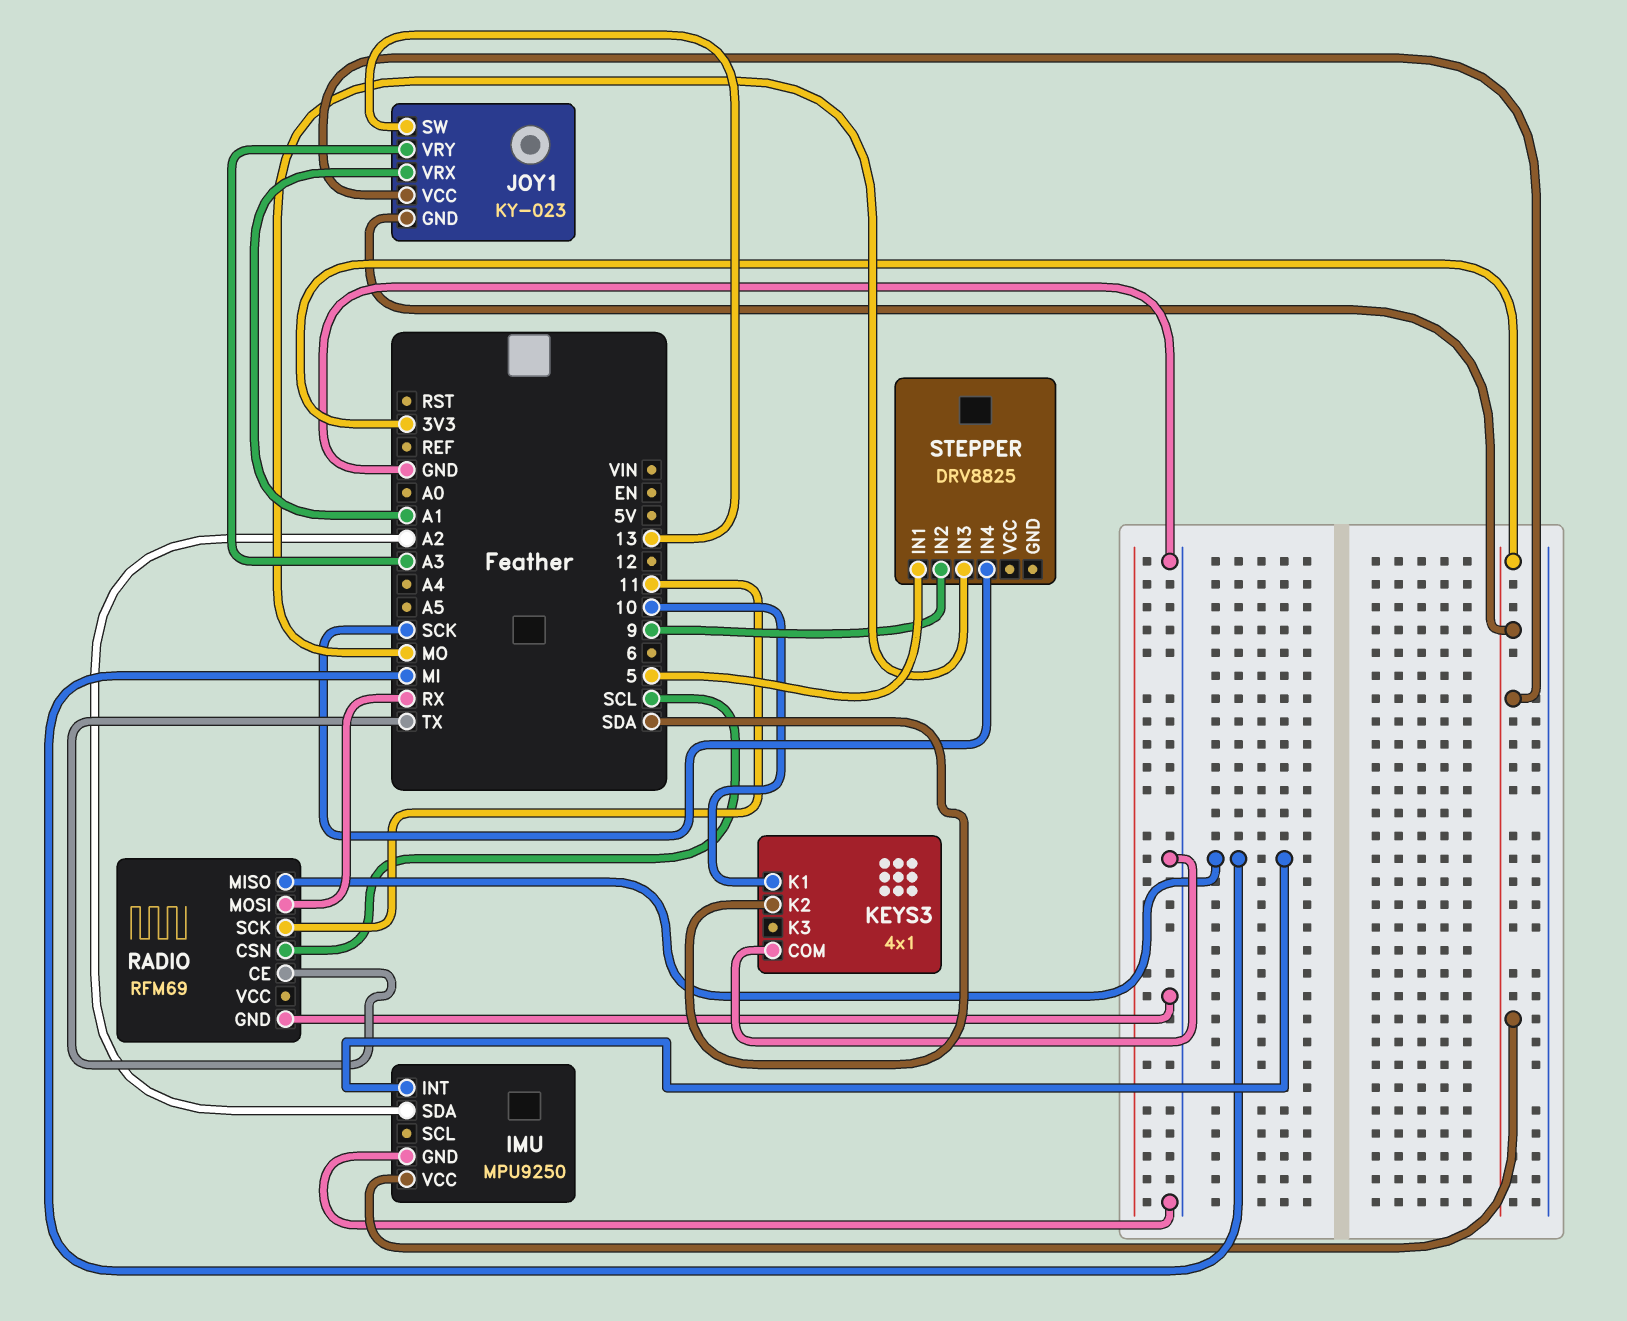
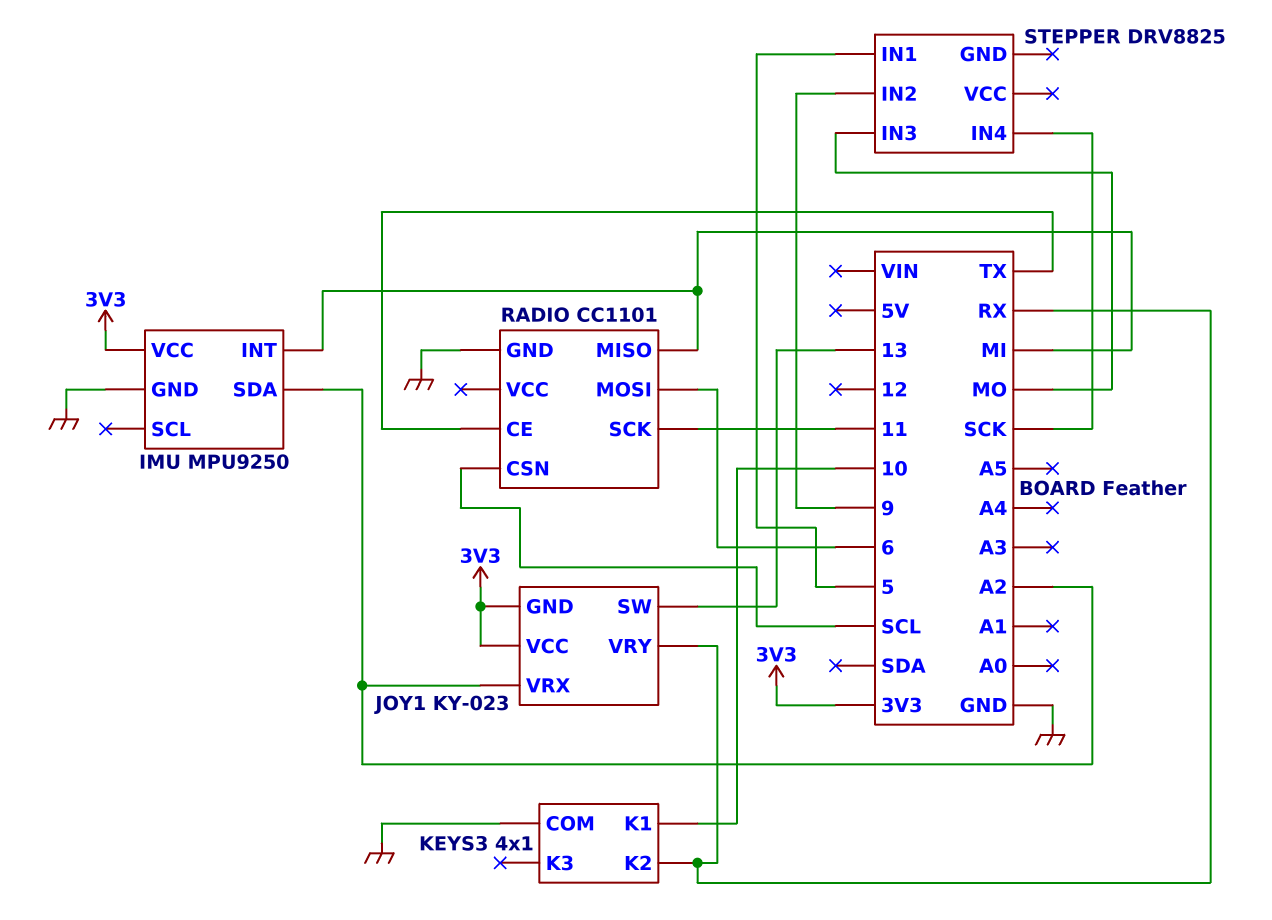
JOY1 pin VRX: A1 -> A2
JOY1 pin VRY: A3 -> RX
KEYS3 pin K2: SDA -> RX
RADIO: RFM69 -> CC1101
RADIO pin MOSI: RX -> 6

